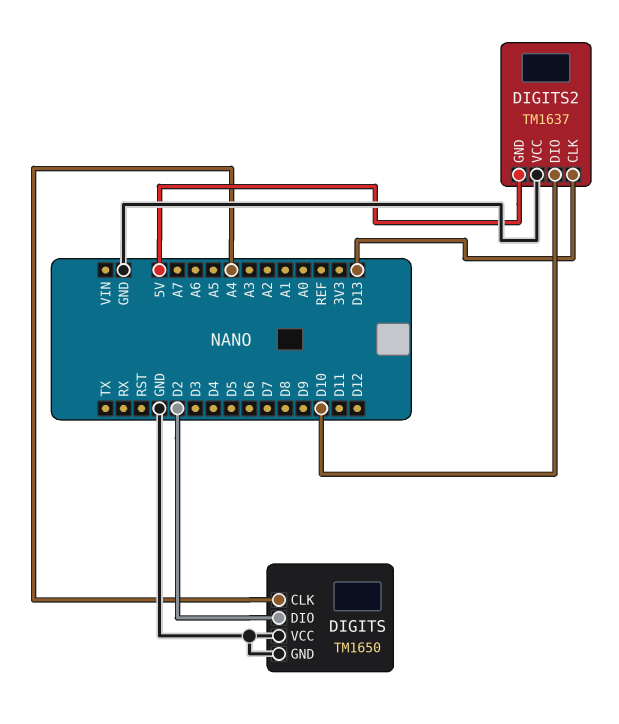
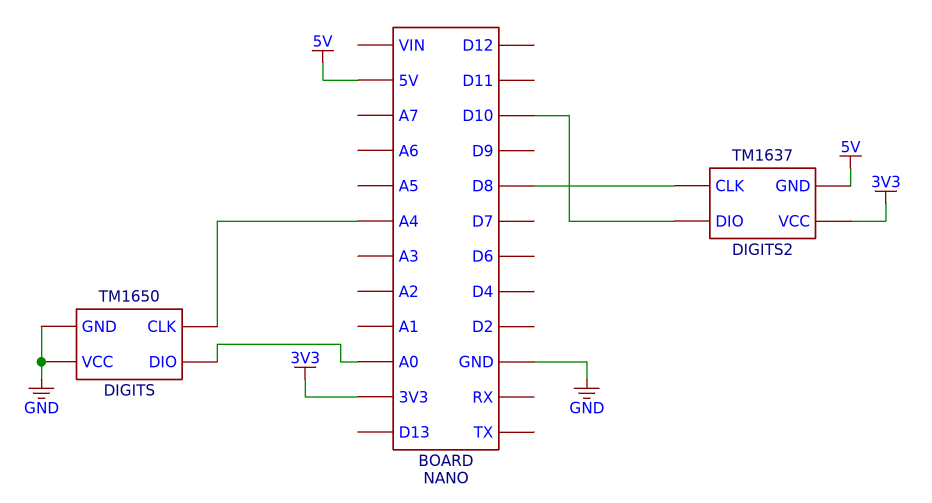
DIGITS pin DIO: D2 -> A0
DIGITS2 pin CLK: D13 -> D8
DIGITS2 pin VCC: GND -> 3V3

